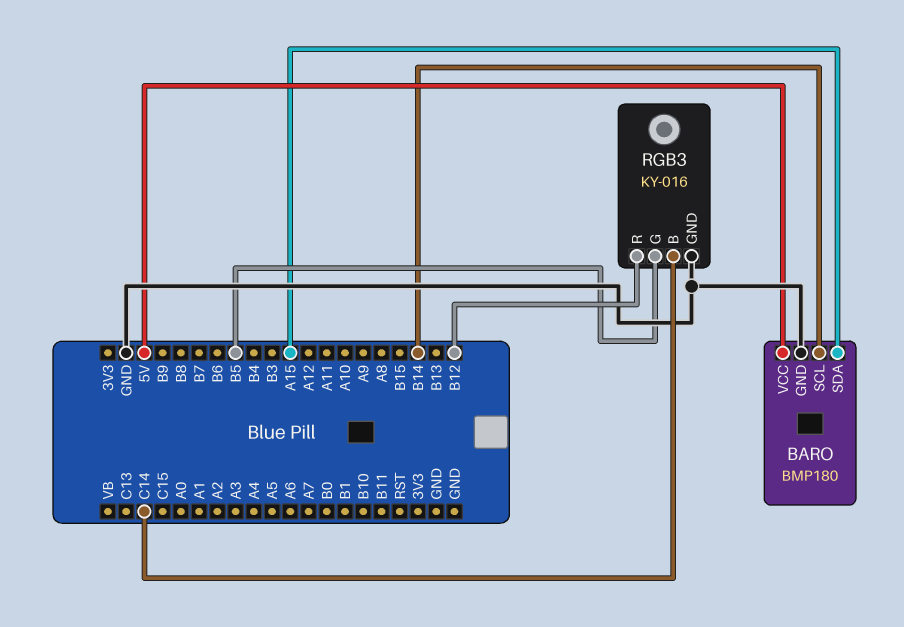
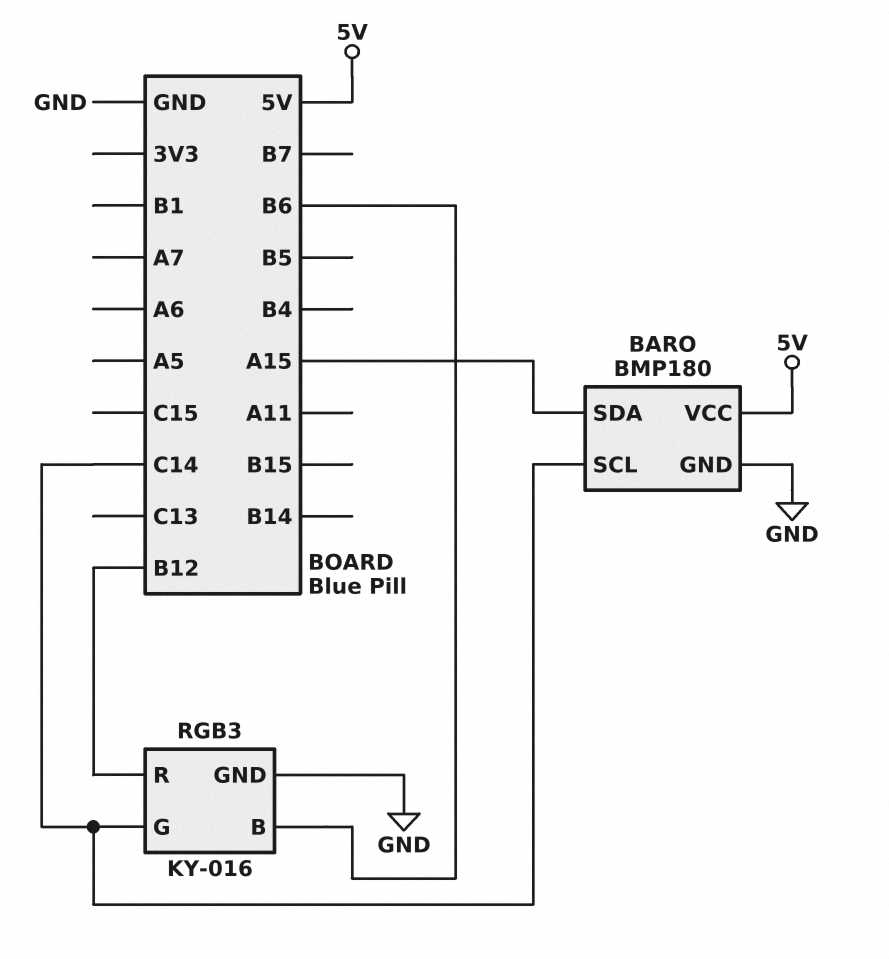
BARO pin SCL: B14 -> C14
RGB3 pin B: C14 -> B6
RGB3 pin G: B5 -> C14

